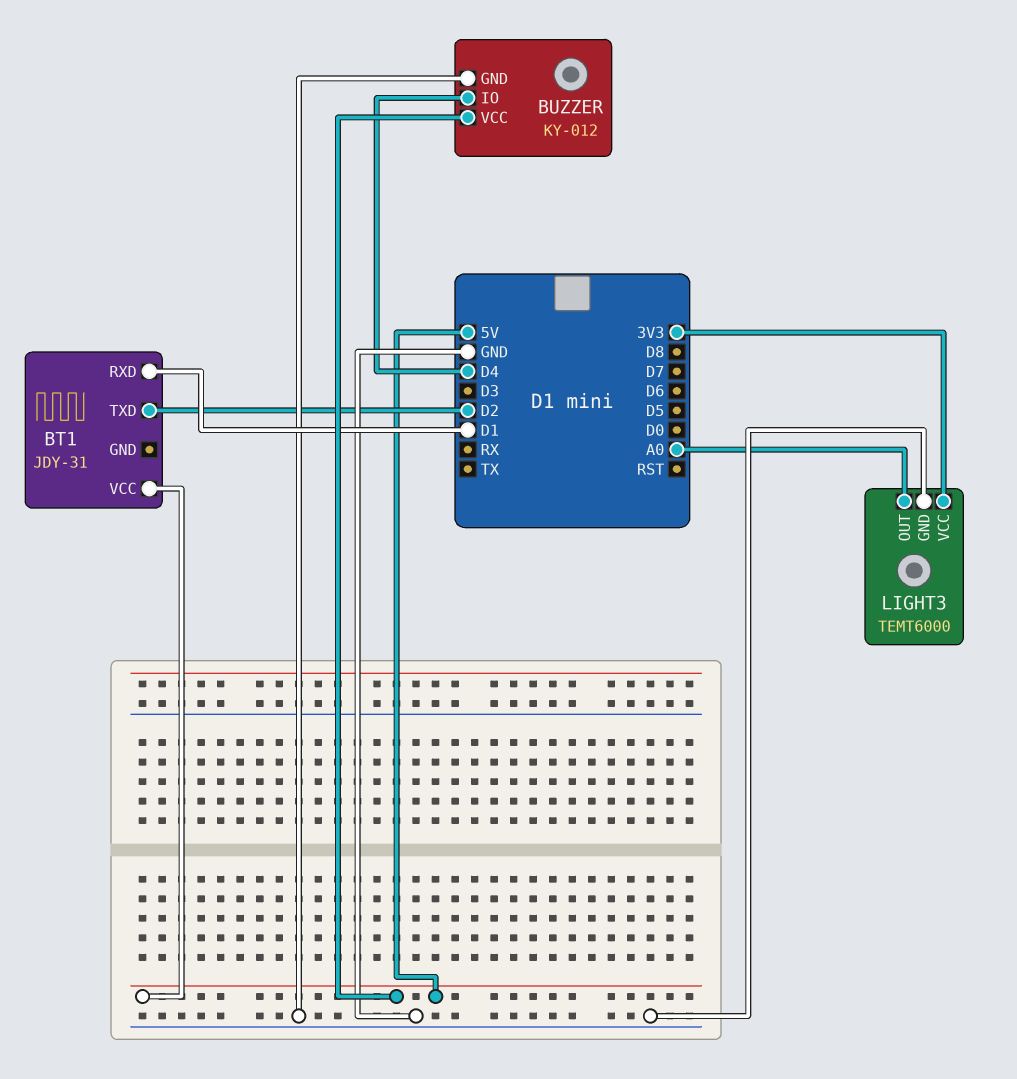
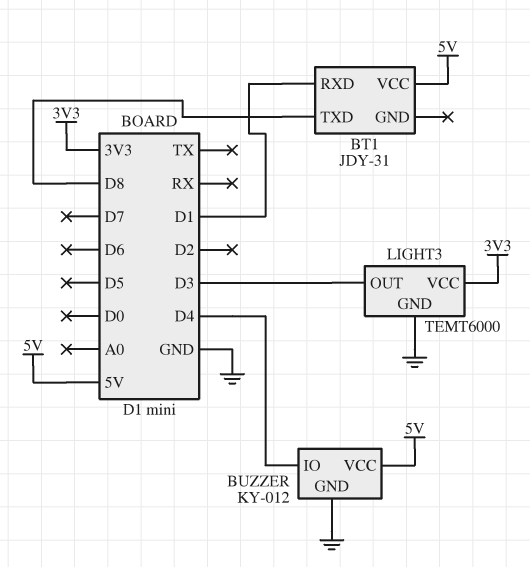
BT1 pin TXD: D2 -> D8
LIGHT3 pin OUT: A0 -> D3

